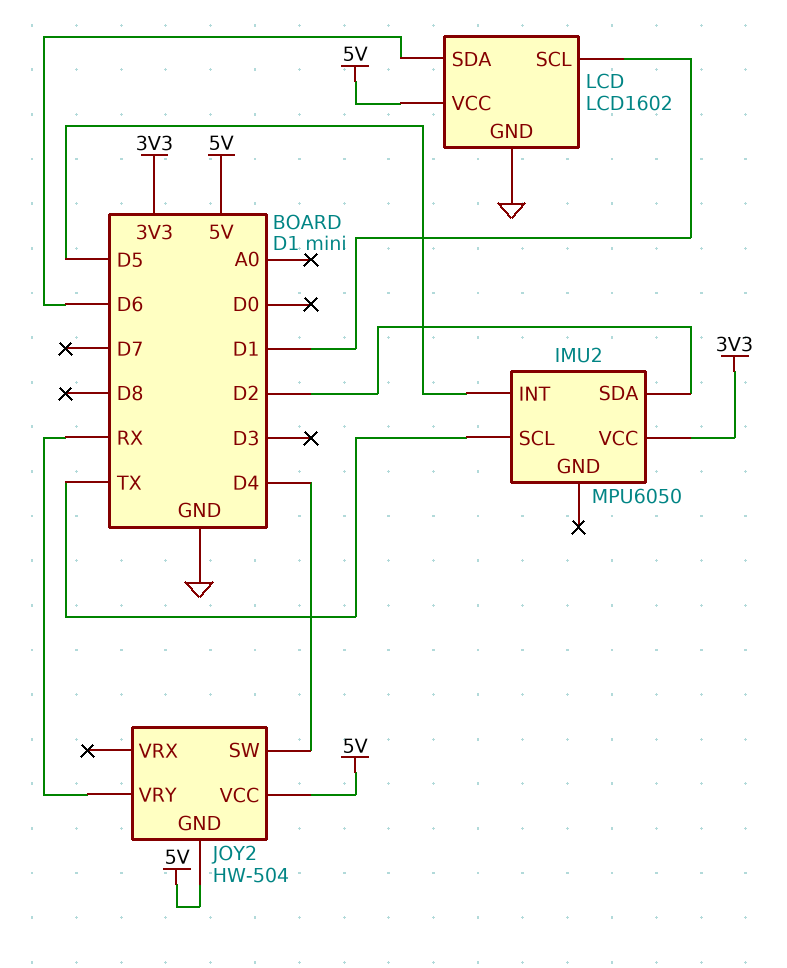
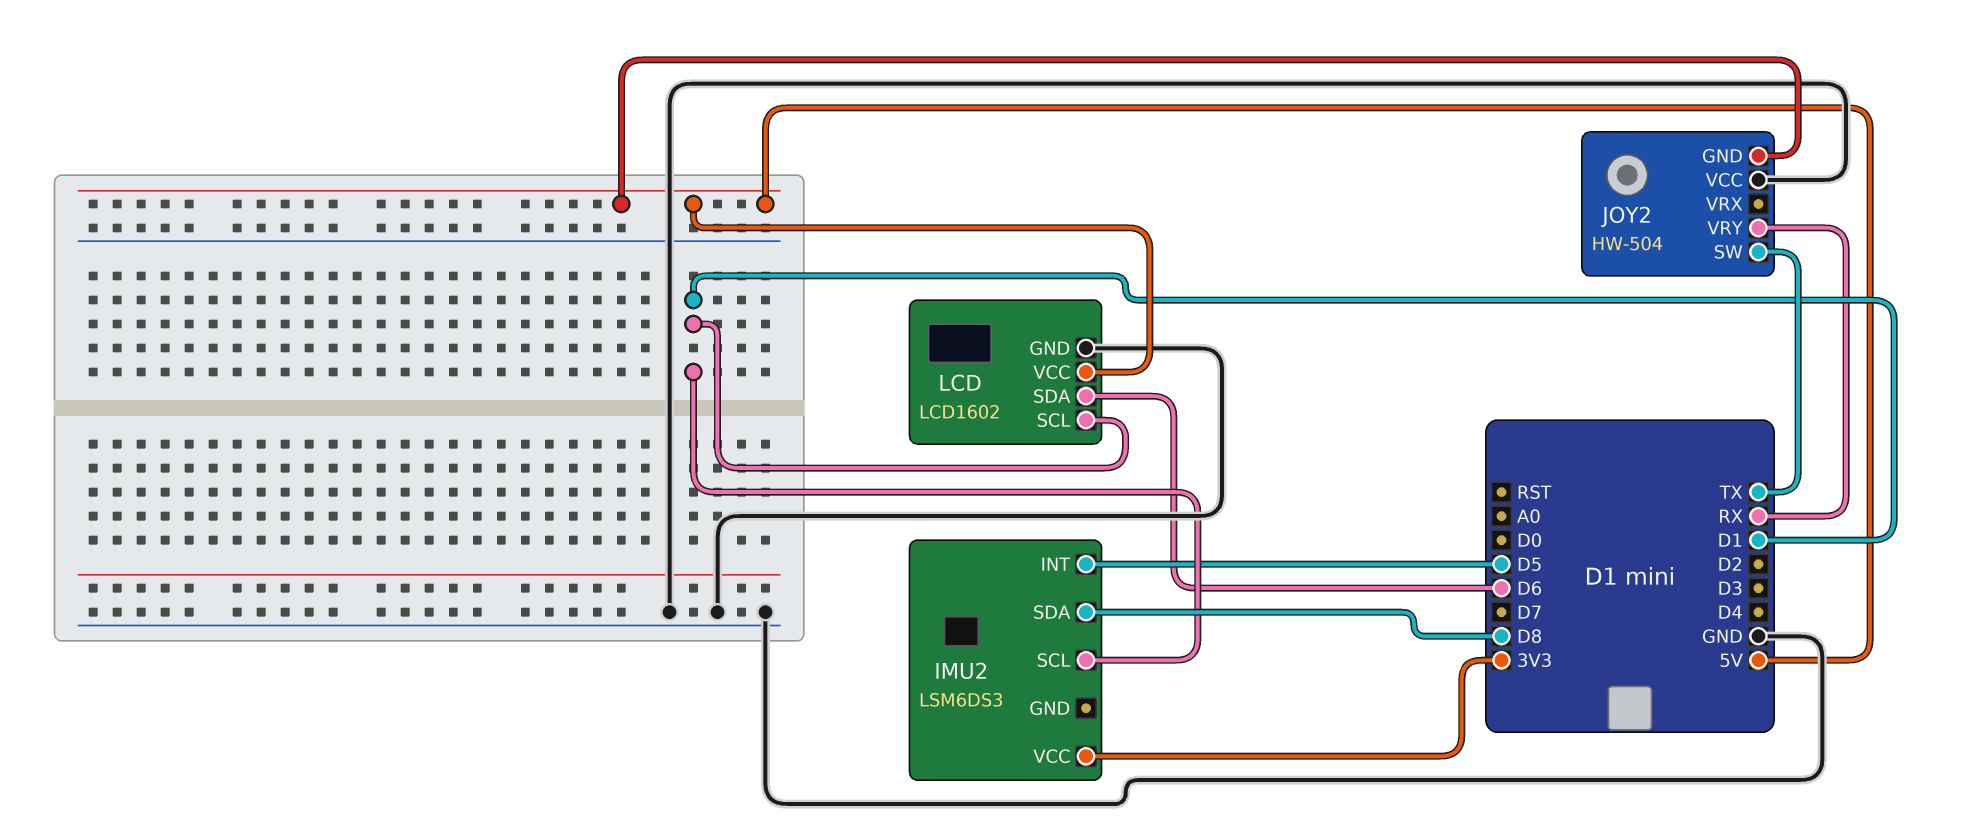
IMU2: MPU6050 -> LSM6DS3
IMU2 pin SCL: TX -> D1
IMU2 pin SDA: D2 -> D8
JOY2 pin SW: D4 -> TX
JOY2 pin VCC: 5V -> GND

